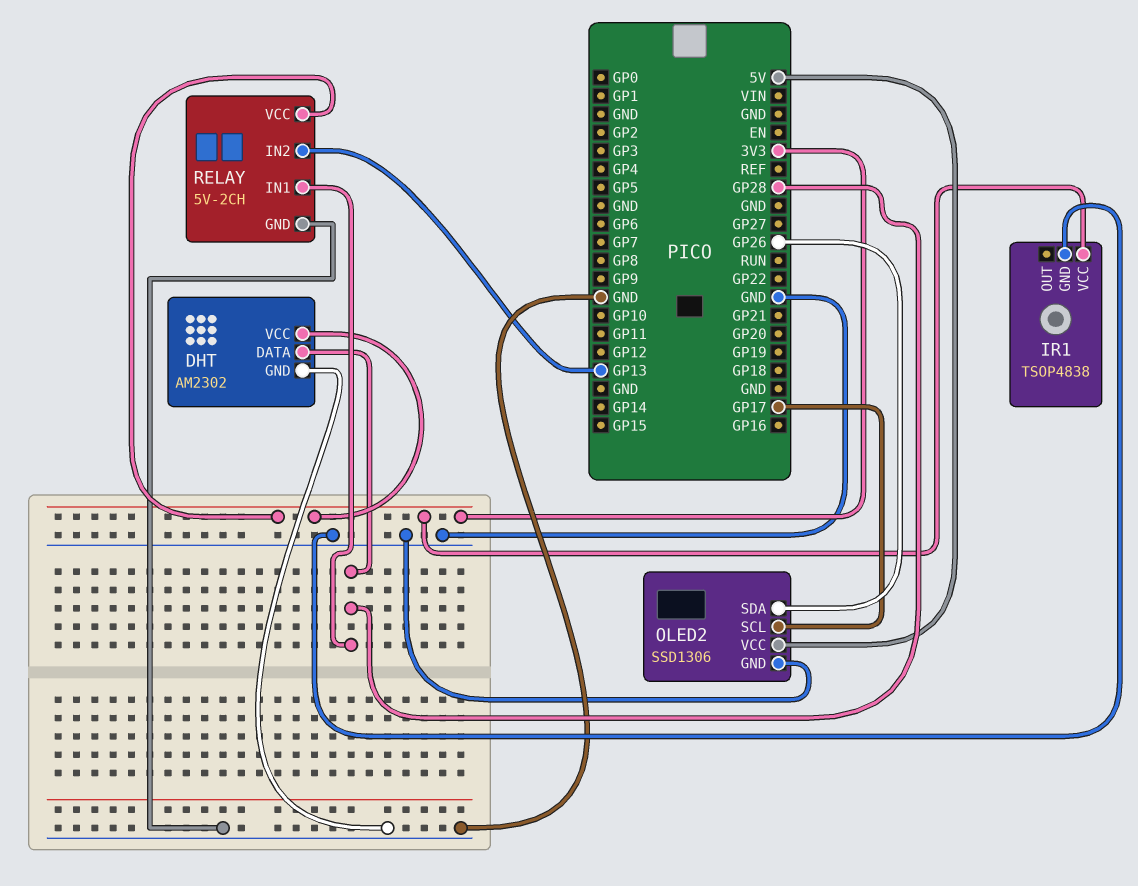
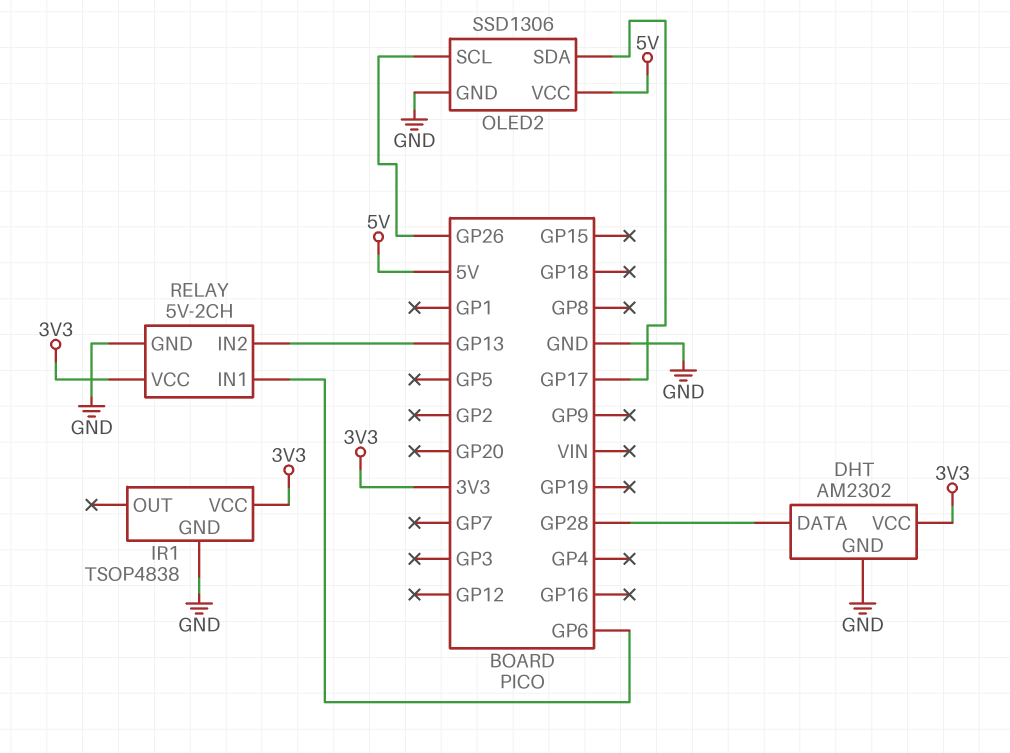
OLED2 pin SCL: GP17 -> GP26
OLED2 pin SDA: GP26 -> GP17
RELAY pin IN1: GP28 -> GP6

